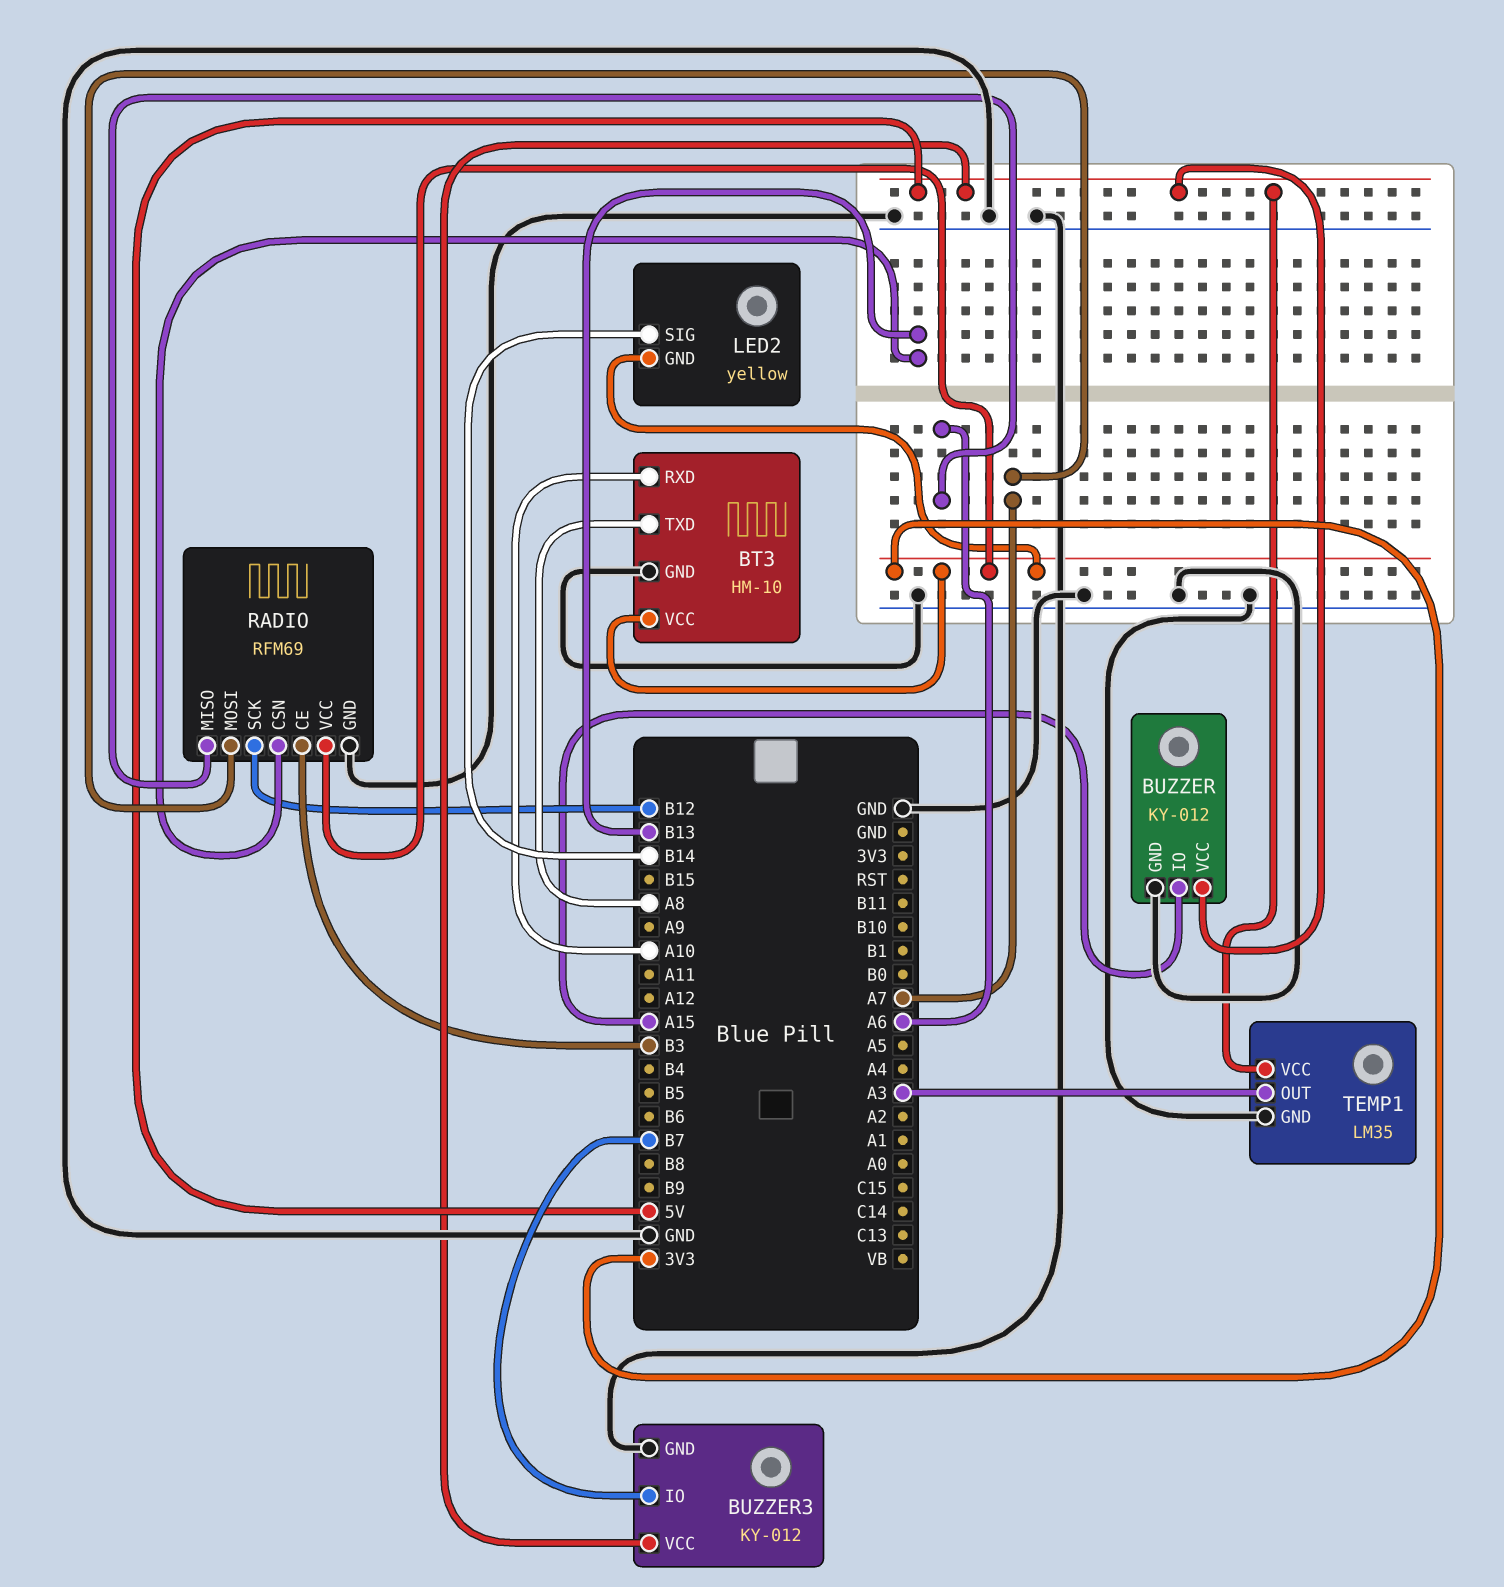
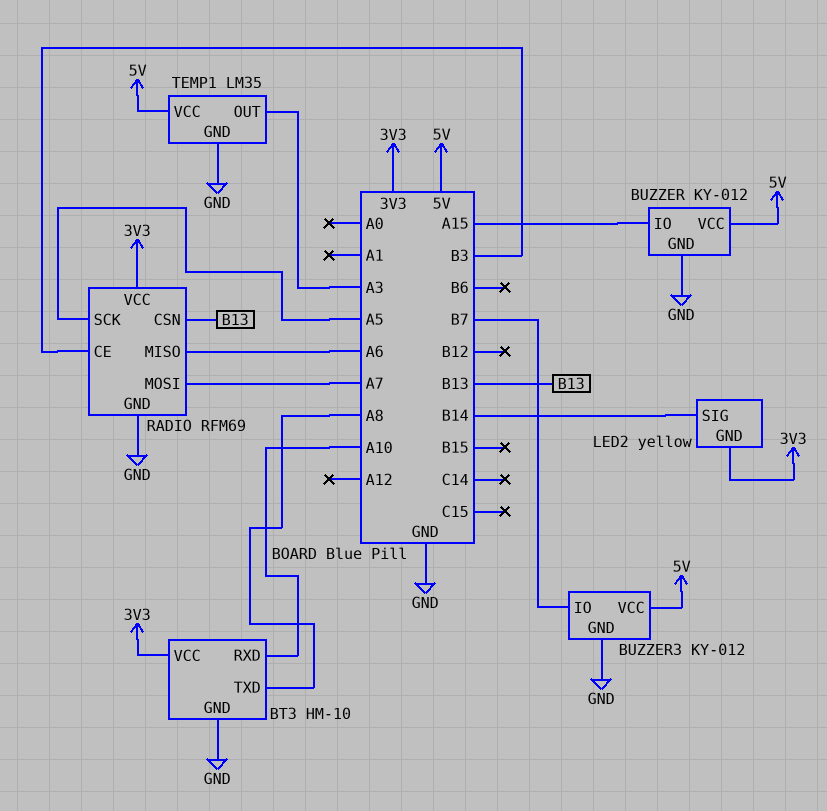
RADIO pin SCK: B12 -> A5

